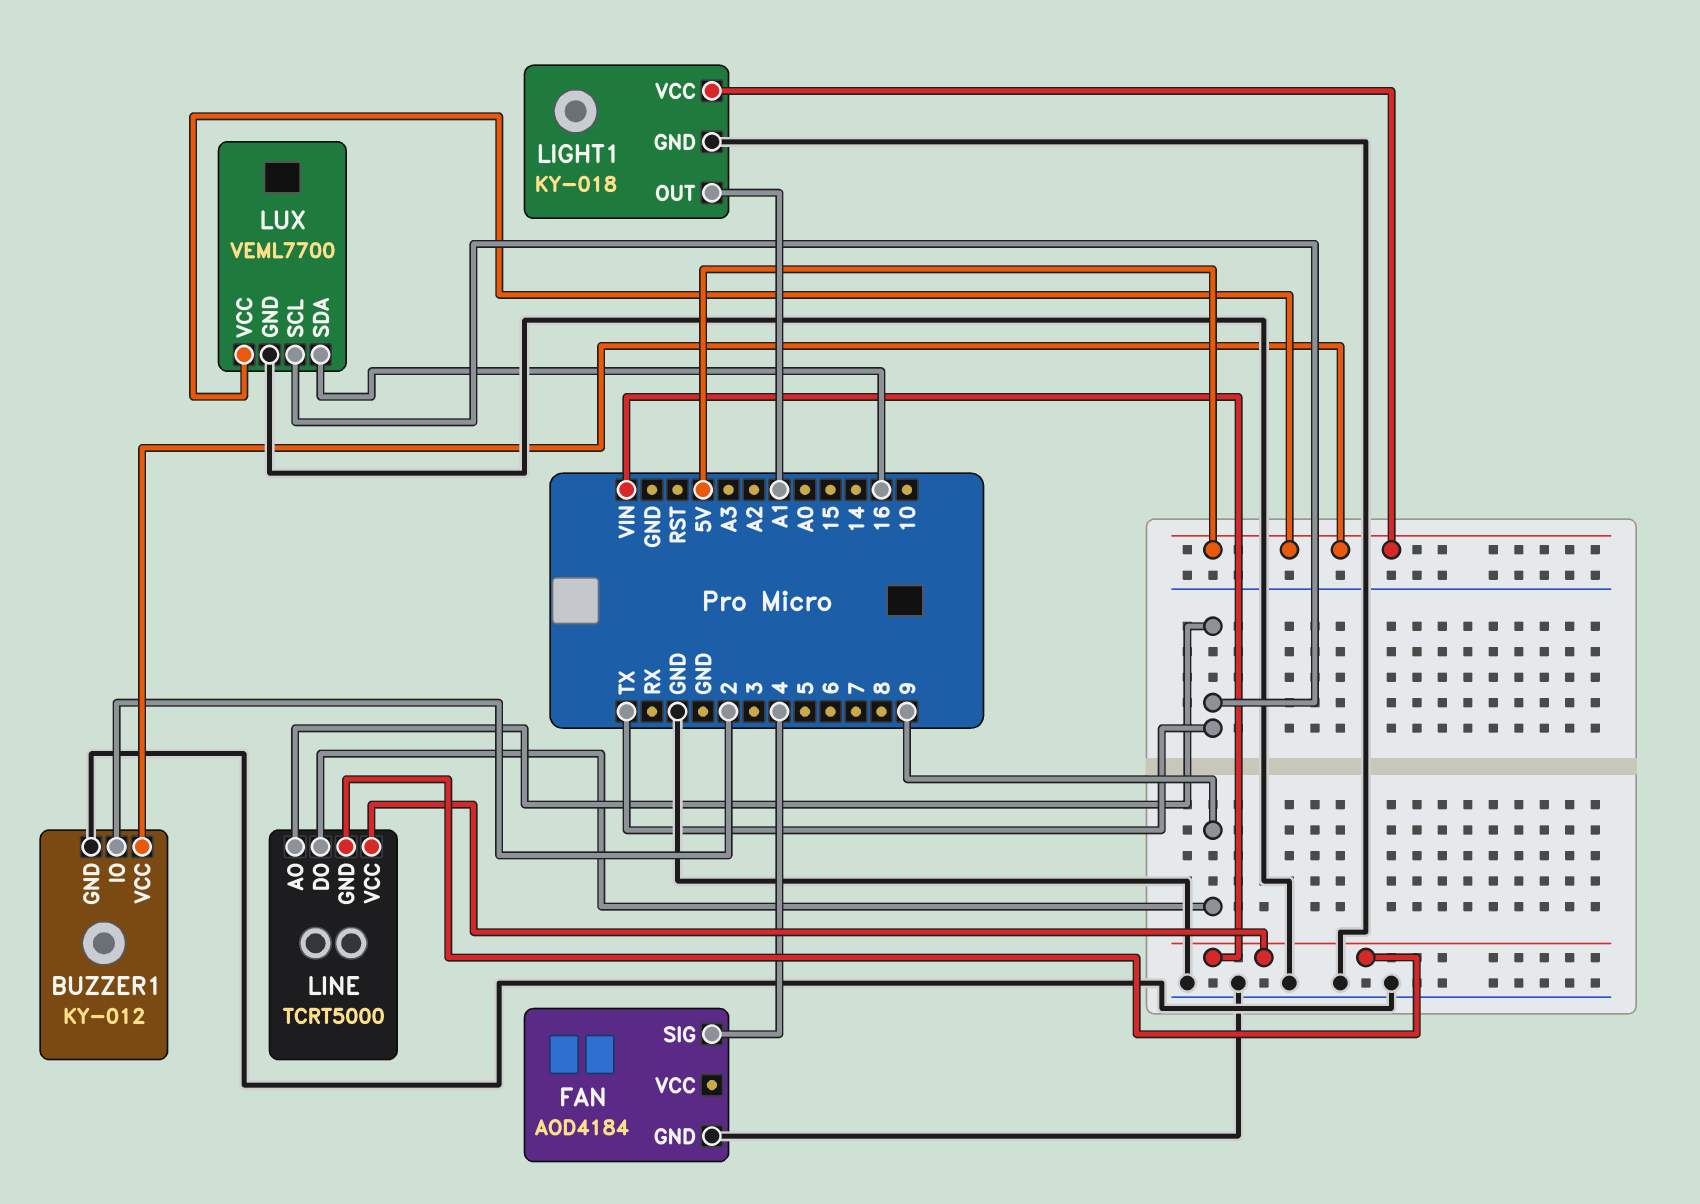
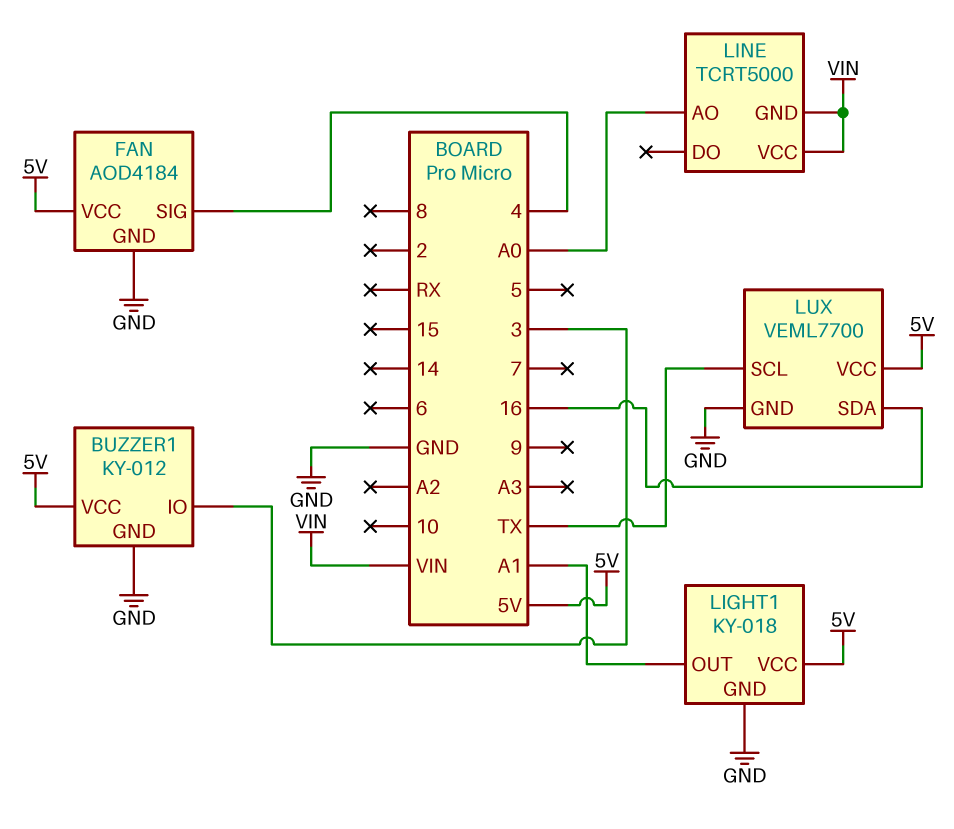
BUZZER1 pin IO: 2 -> 3
FAN pin VCC: none -> 5V
LINE pin AO: TX -> A0
LINE pin DO: 9 -> none

